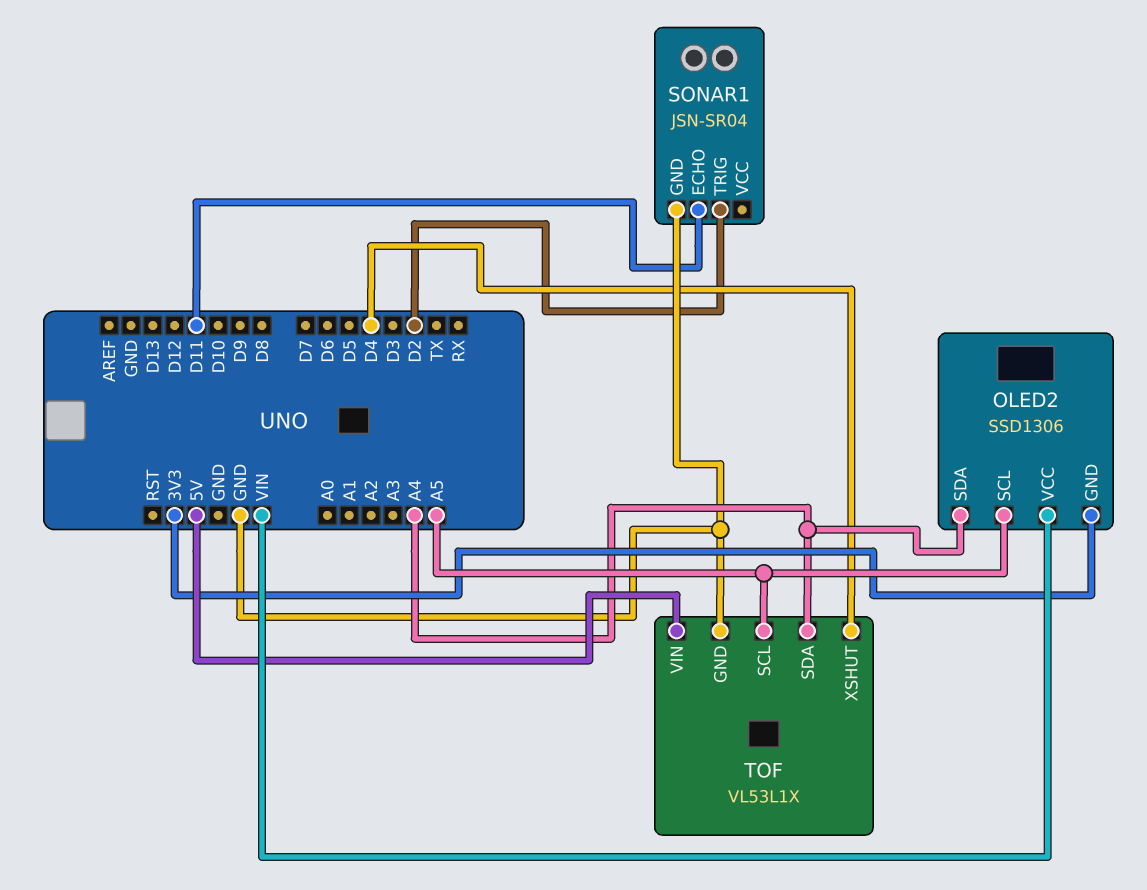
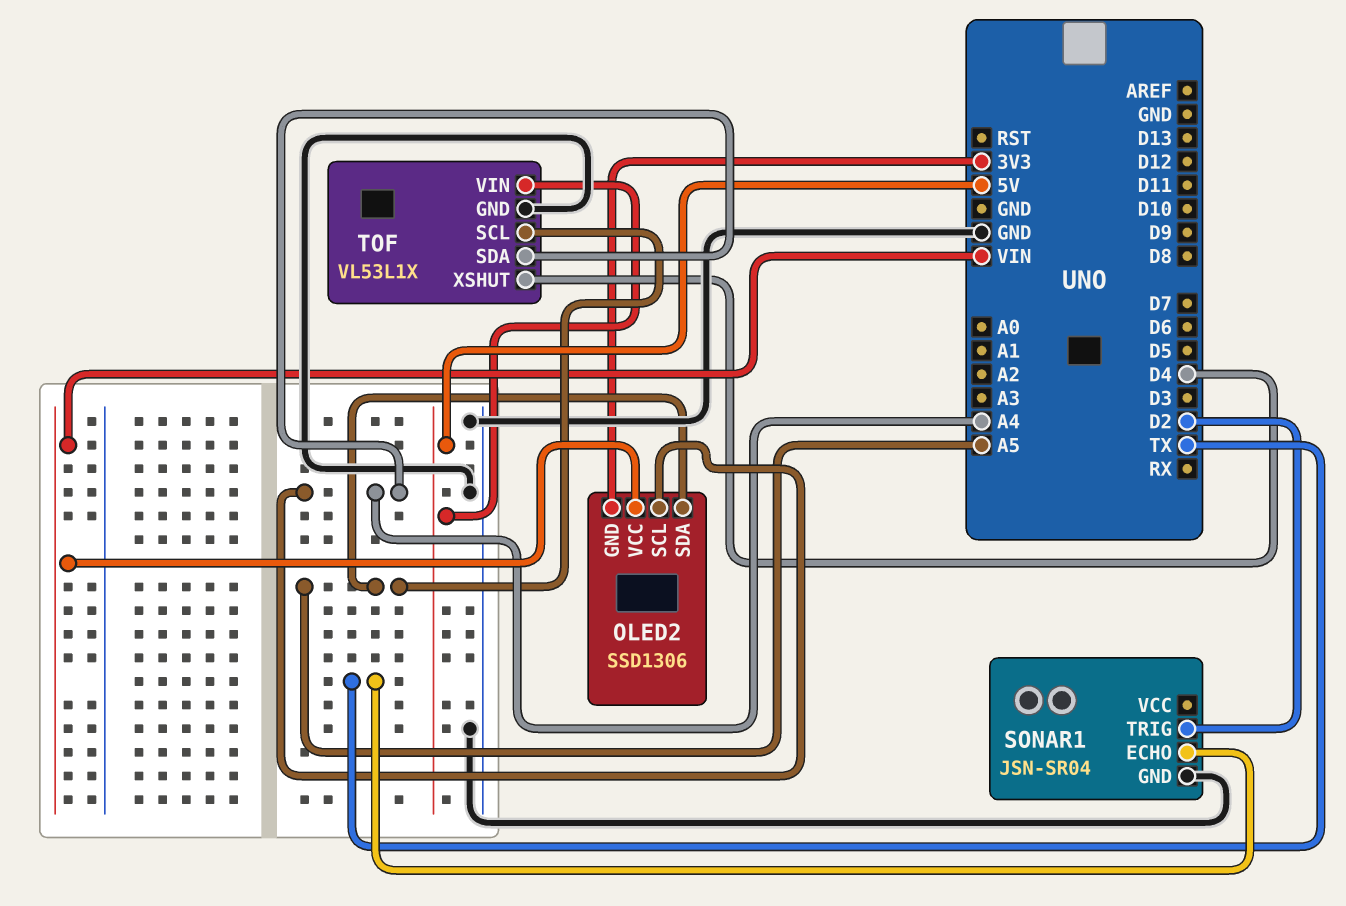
OLED2 pin SCL: A5 -> A4
OLED2 pin SDA: A4 -> A5
SONAR1 pin ECHO: D11 -> TX

